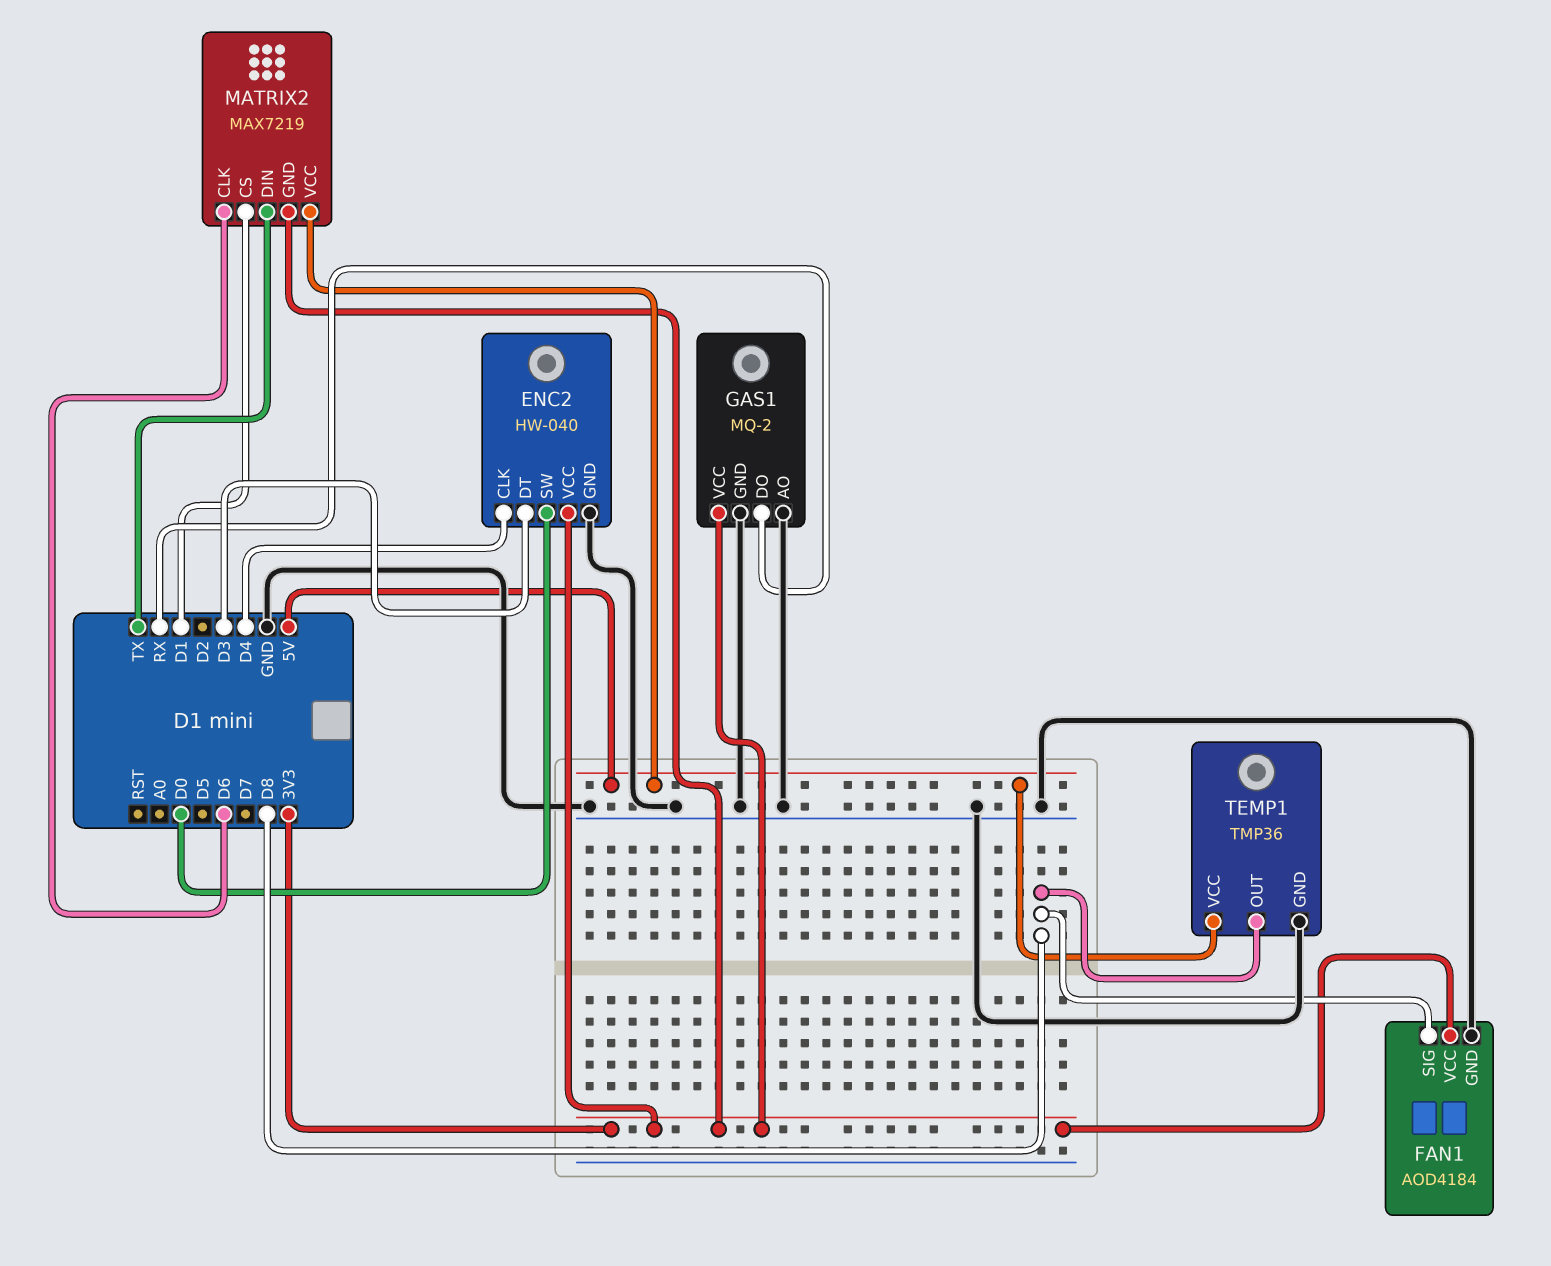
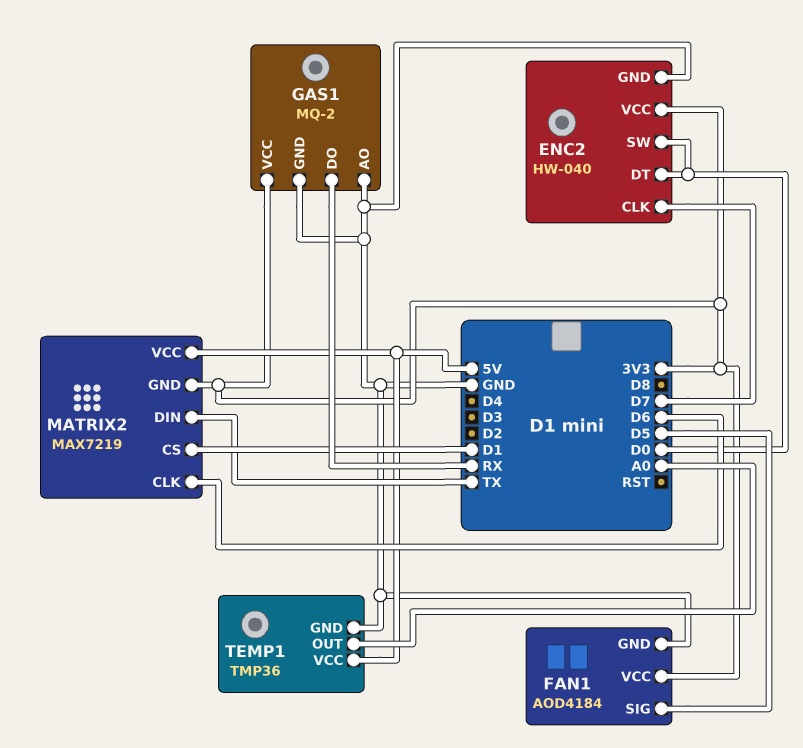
ENC2 pin CLK: D4 -> D7
ENC2 pin DT: D3 -> D0
FAN1 pin SIG: D8 -> D5
TEMP1 pin OUT: D8 -> A0

